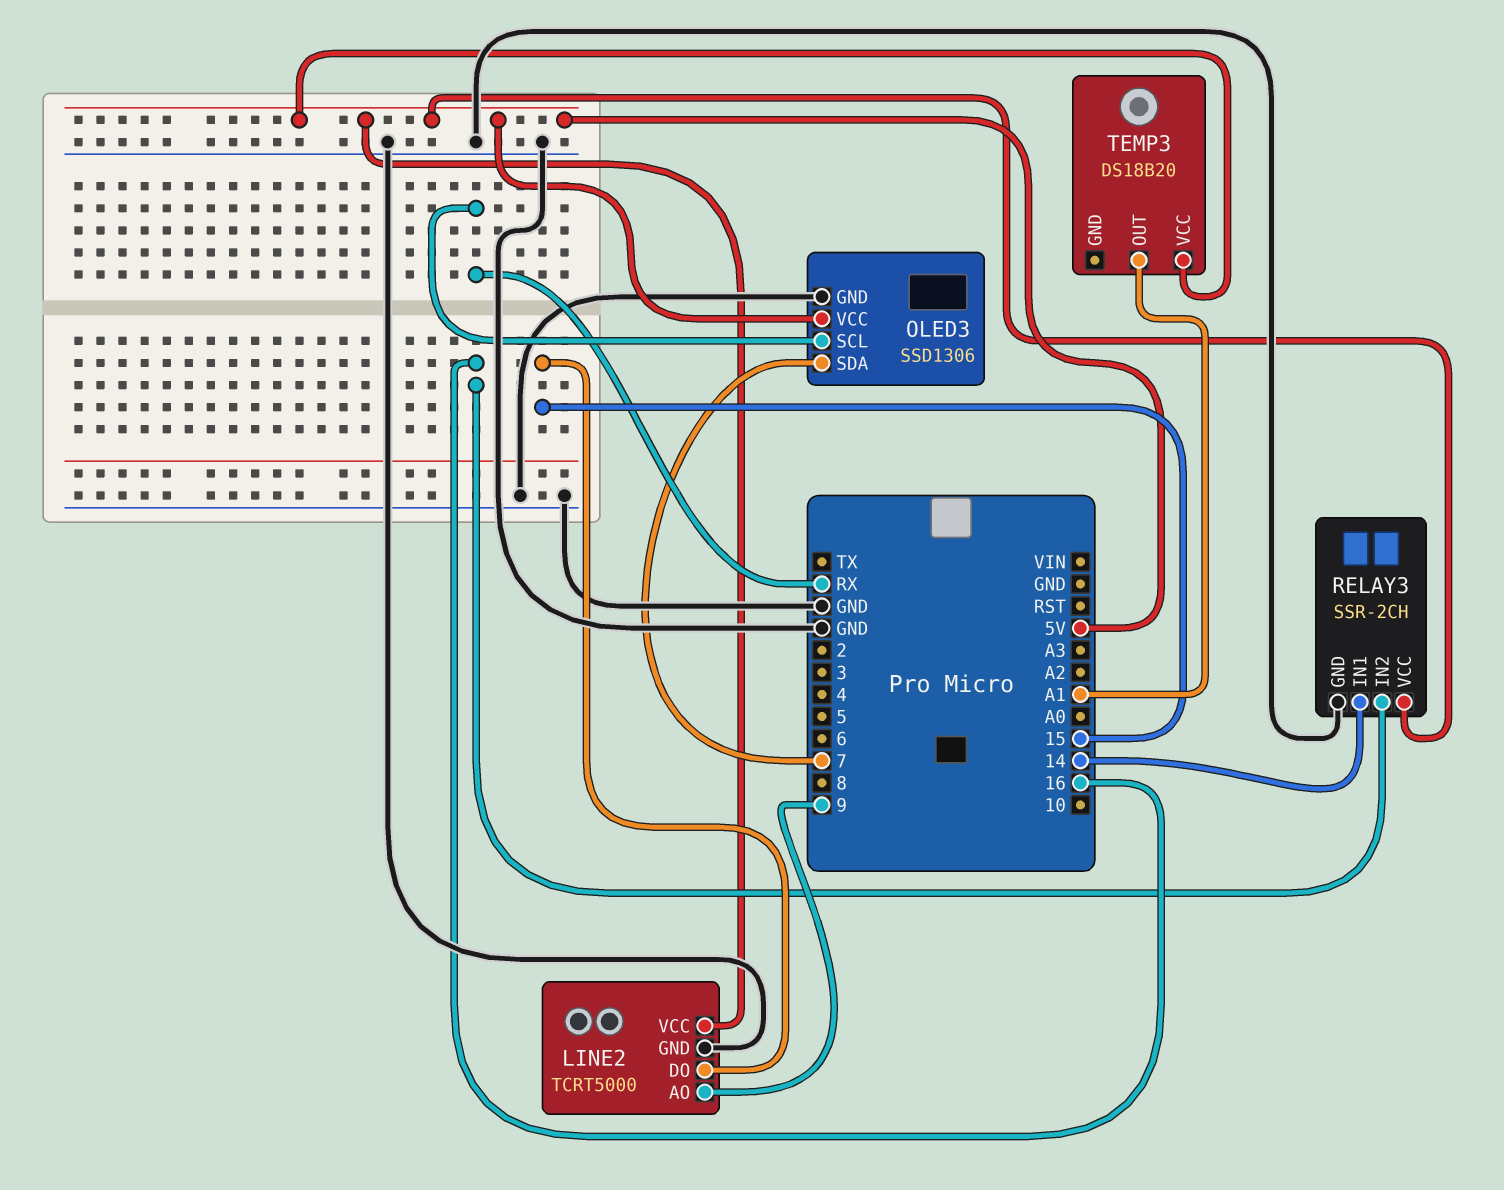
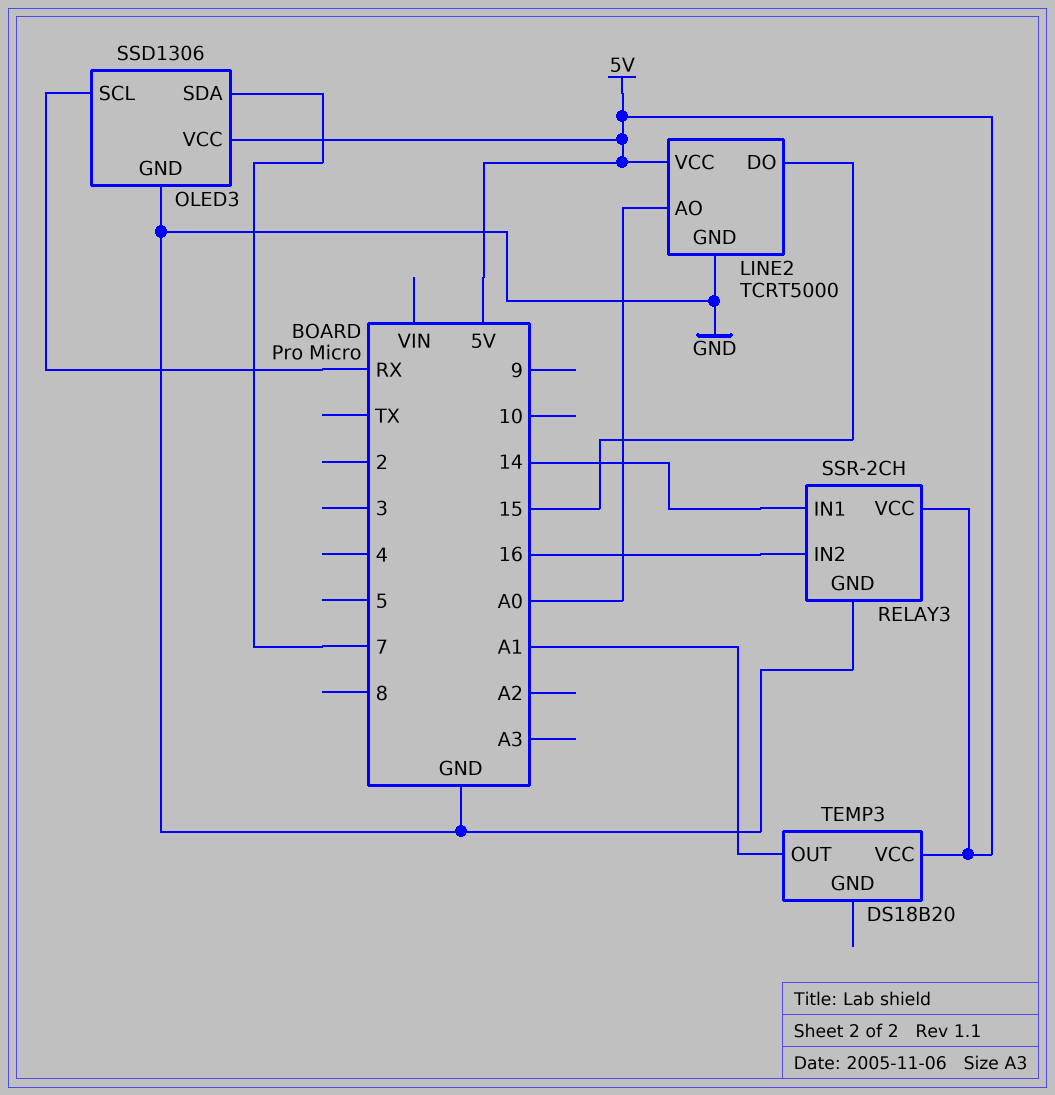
LINE2 pin AO: 9 -> A0

